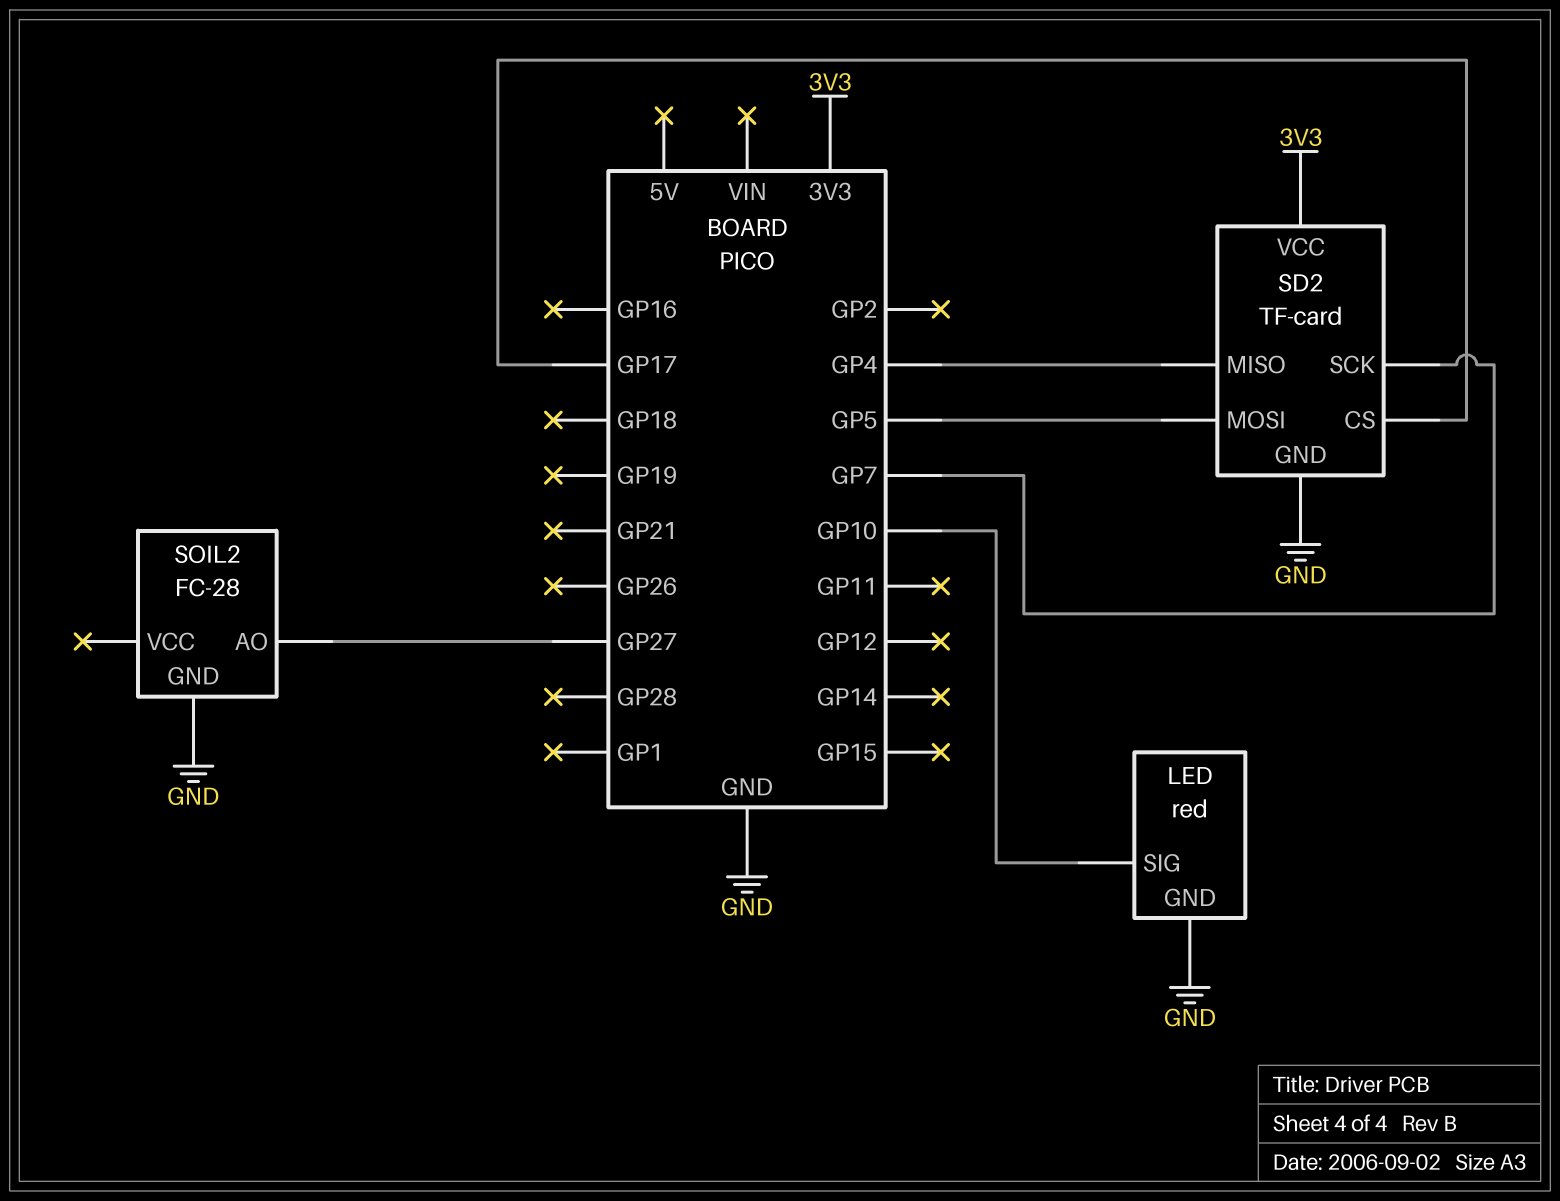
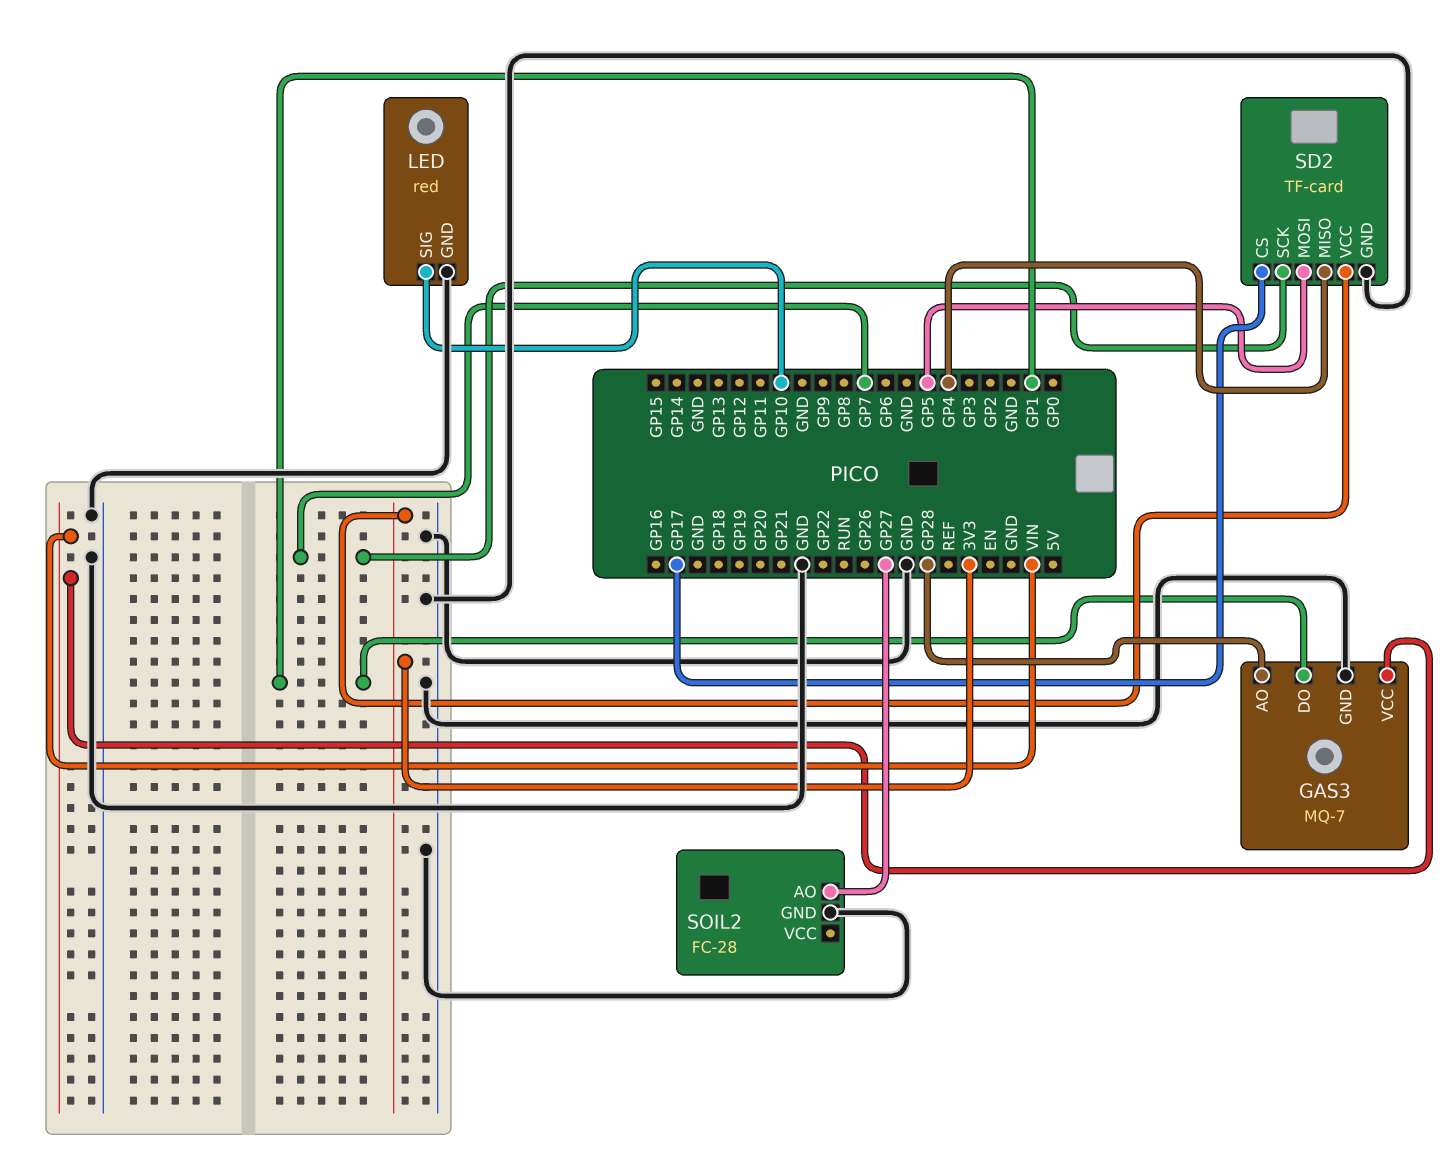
GAS3: none -> MQ-7
GAS3 pin AO: none -> GP28
GAS3 pin DO: none -> GP1
GAS3 pin GND: none -> GND
GAS3 pin VCC: none -> VIN

